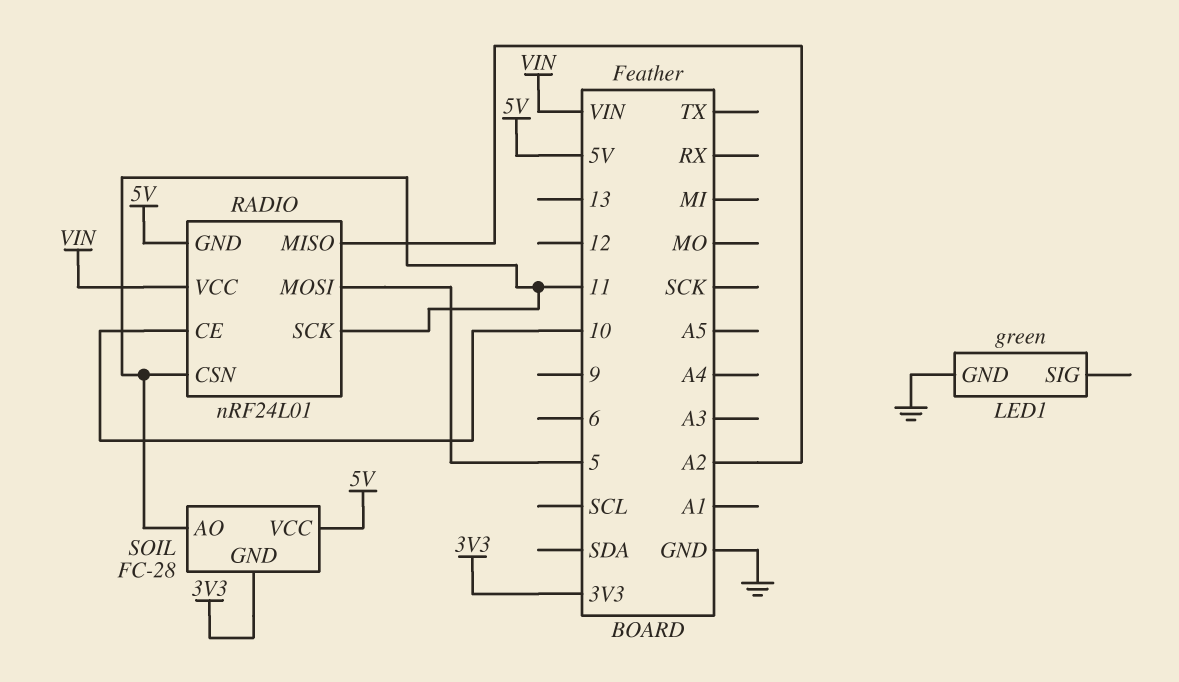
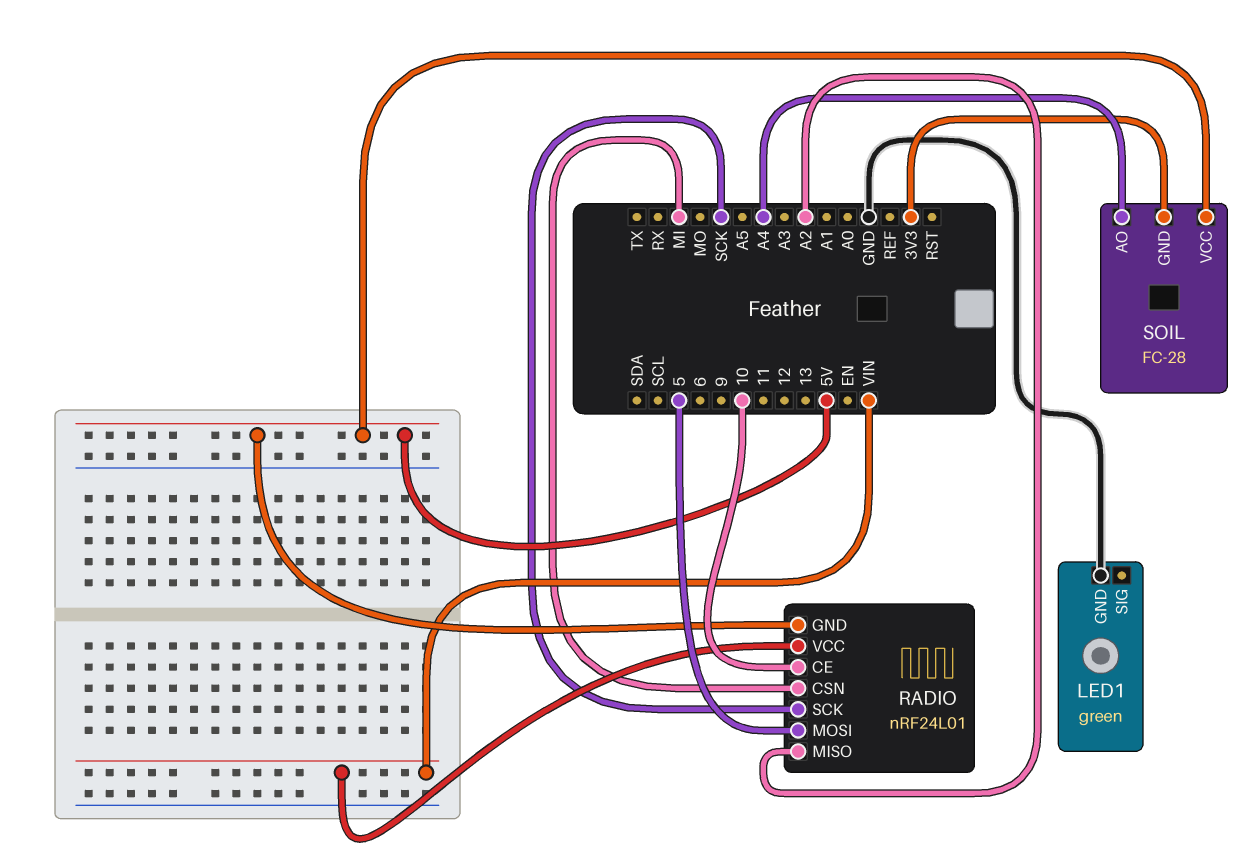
RADIO pin CSN: 11 -> MI
RADIO pin SCK: 11 -> SCK
SOIL pin AO: 11 -> A4

